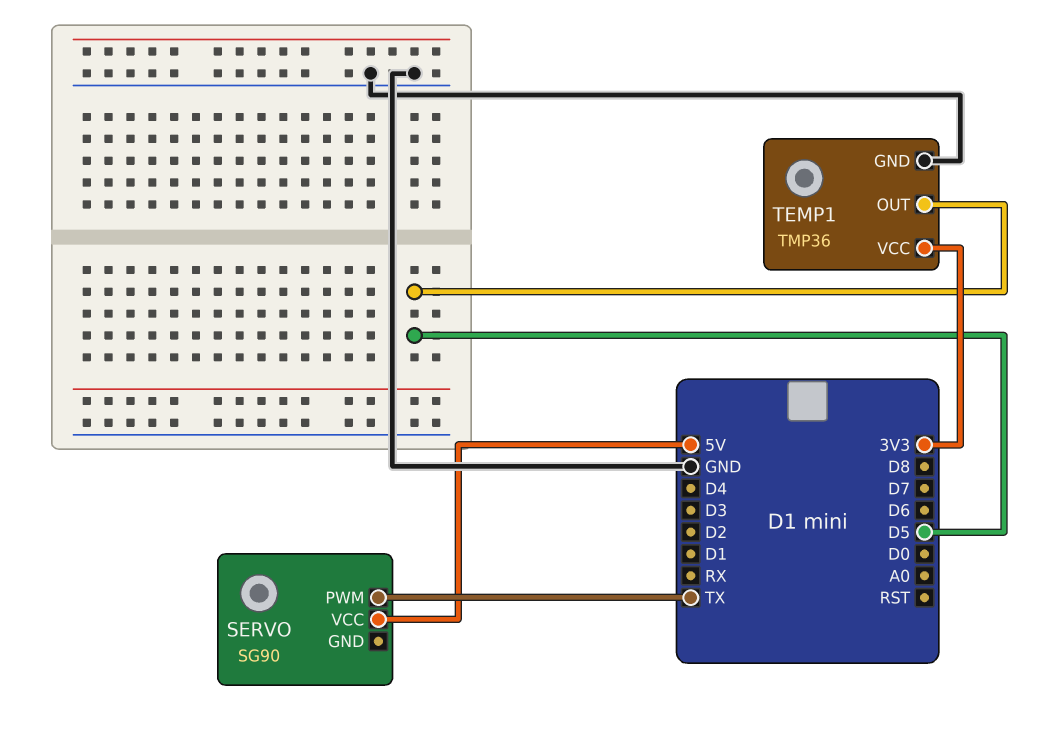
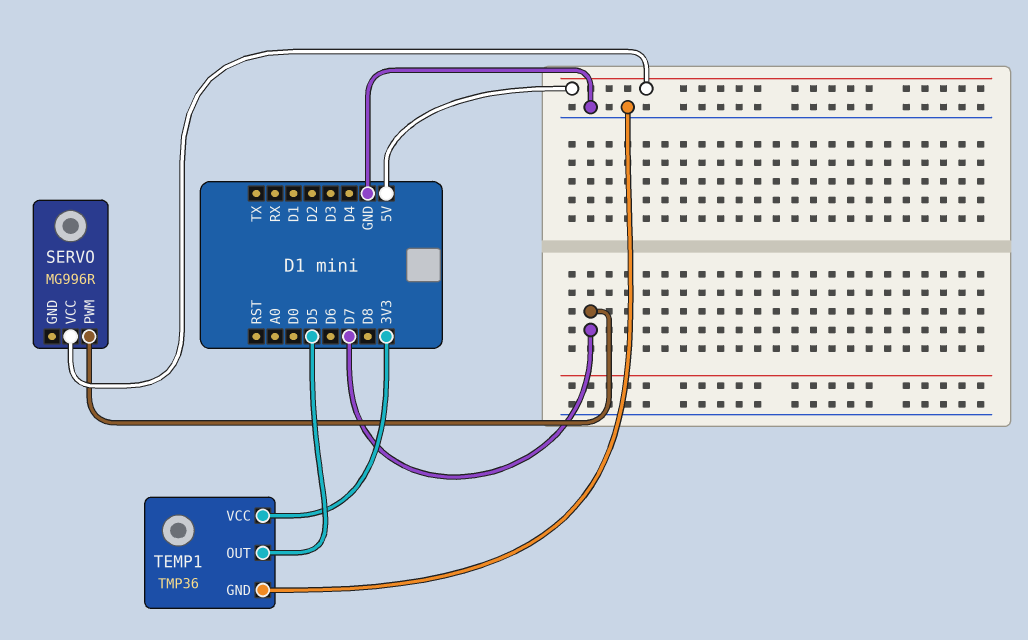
SERVO: SG90 -> MG996R
SERVO pin PWM: TX -> D7

